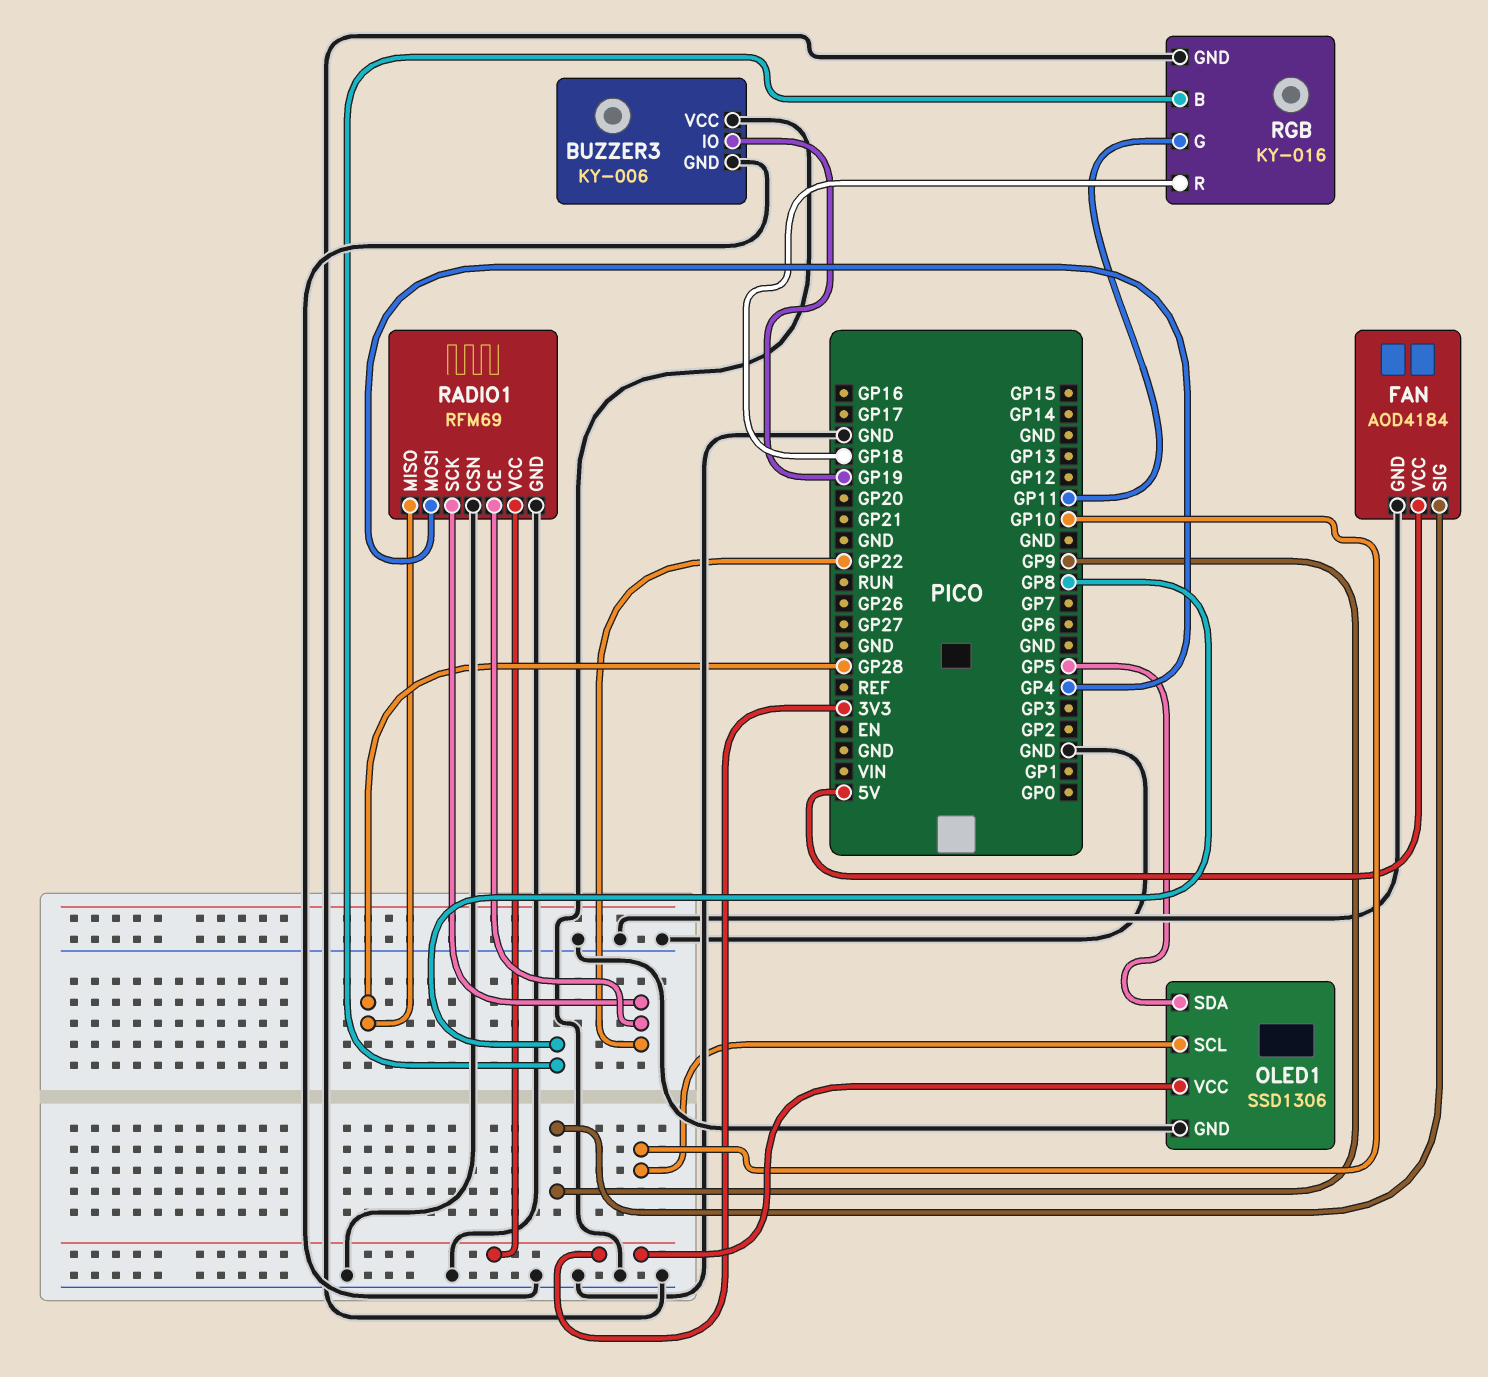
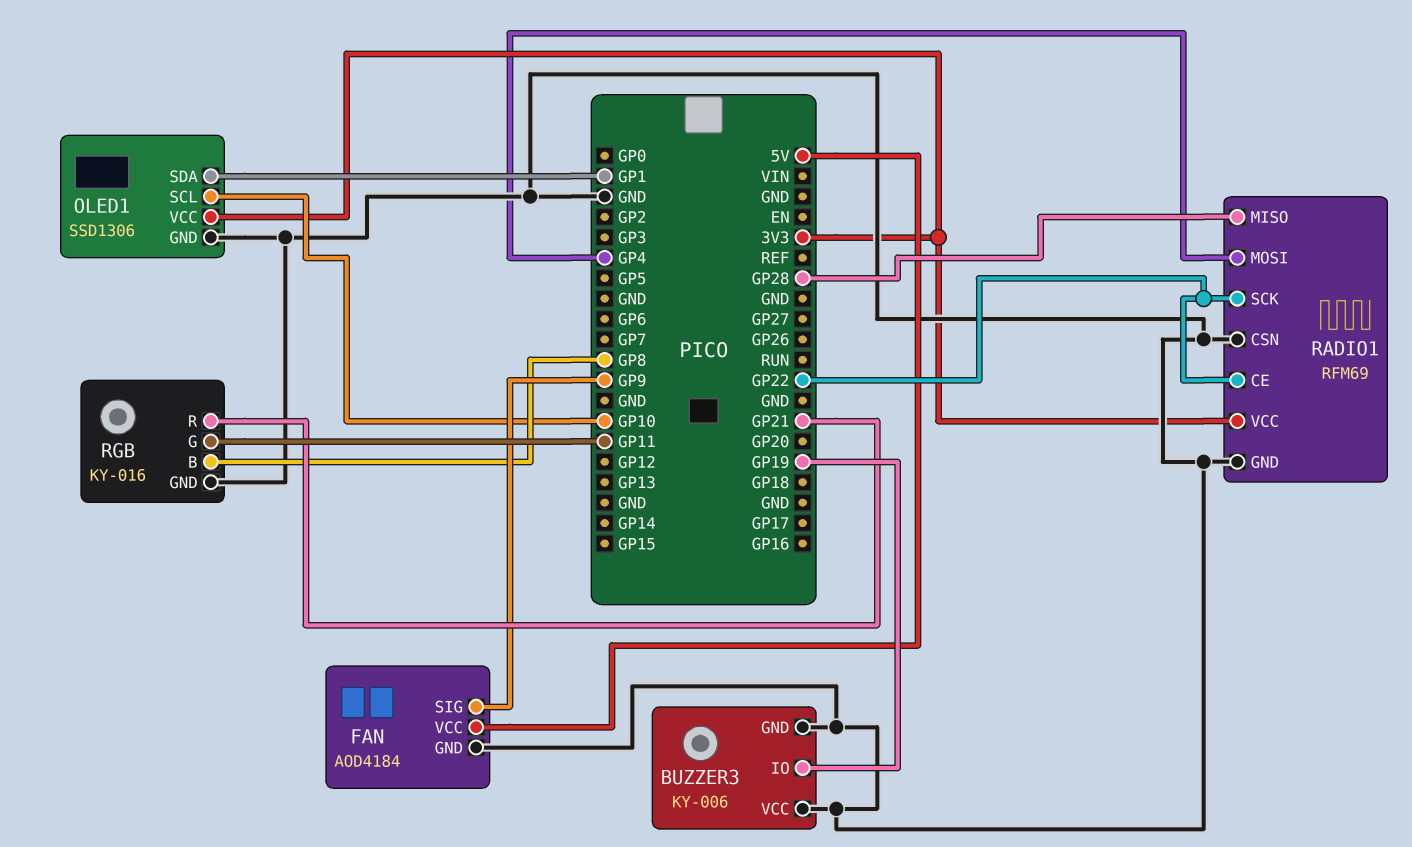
OLED1 pin SDA: GP5 -> GP1
RGB pin R: GP18 -> GP21

